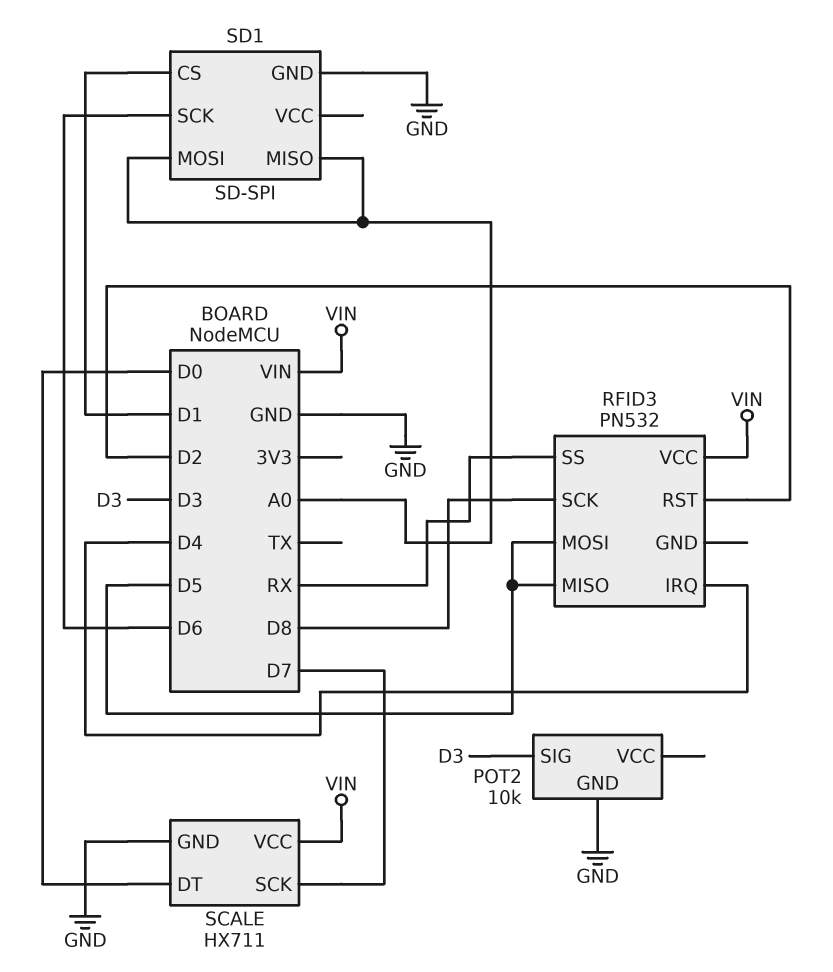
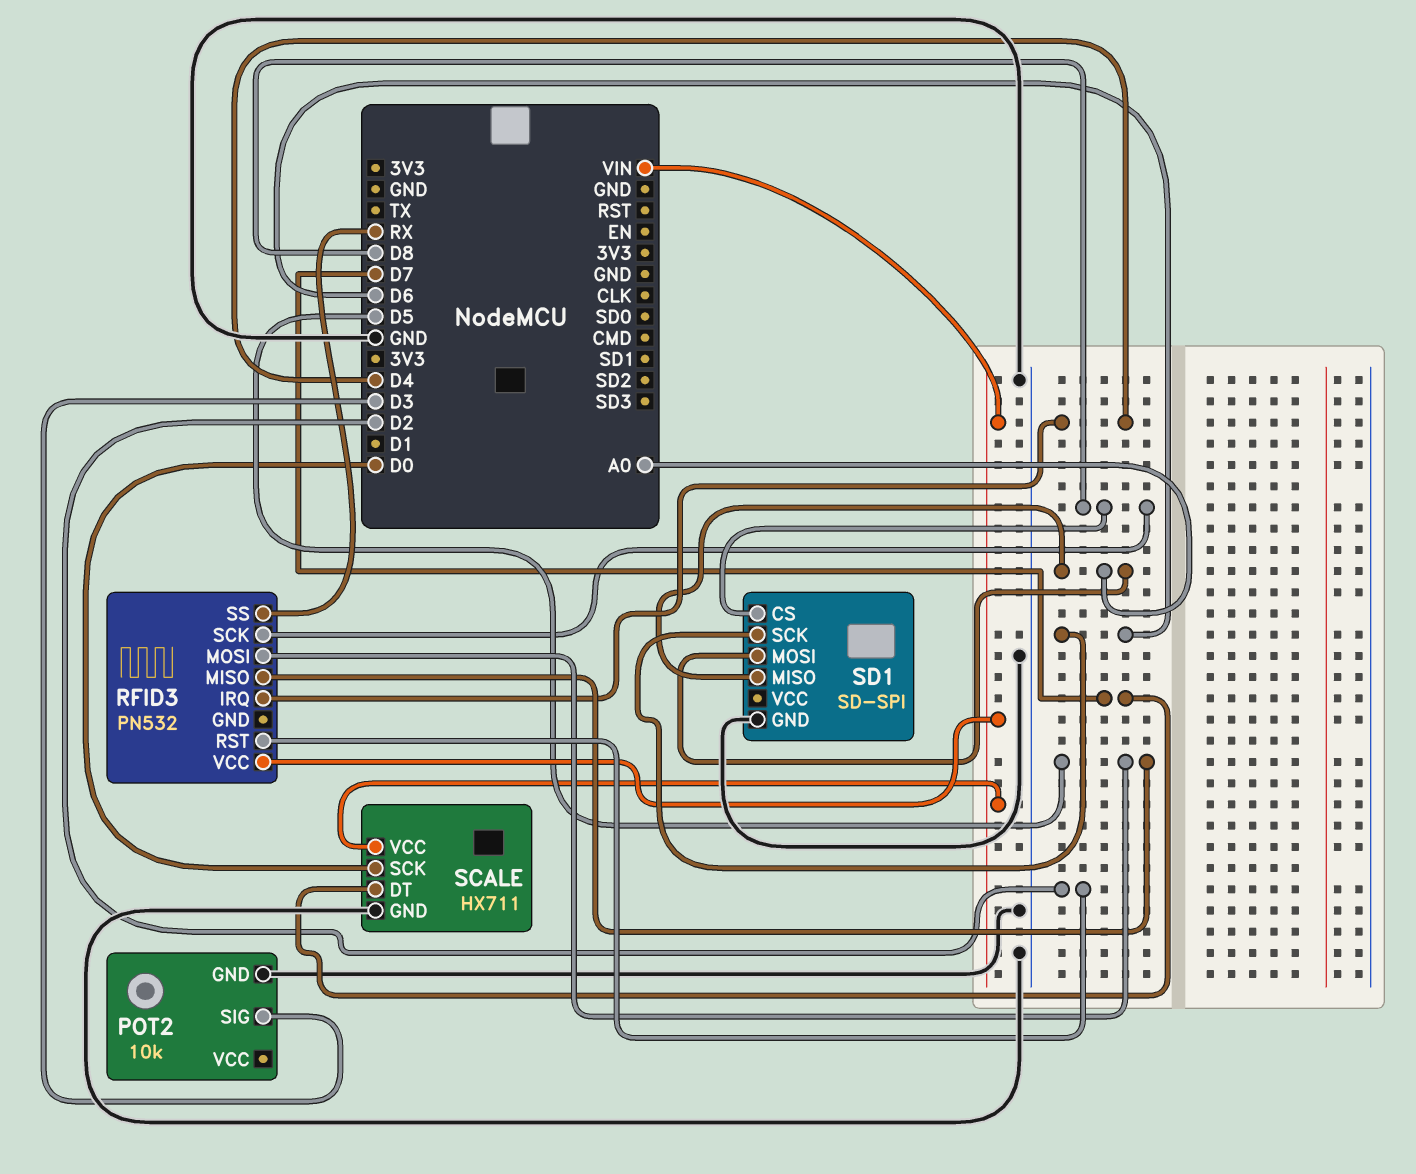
SCALE pin DT: D0 -> D7
SCALE pin SCK: D7 -> D0
SD1 pin CS: D1 -> D8

